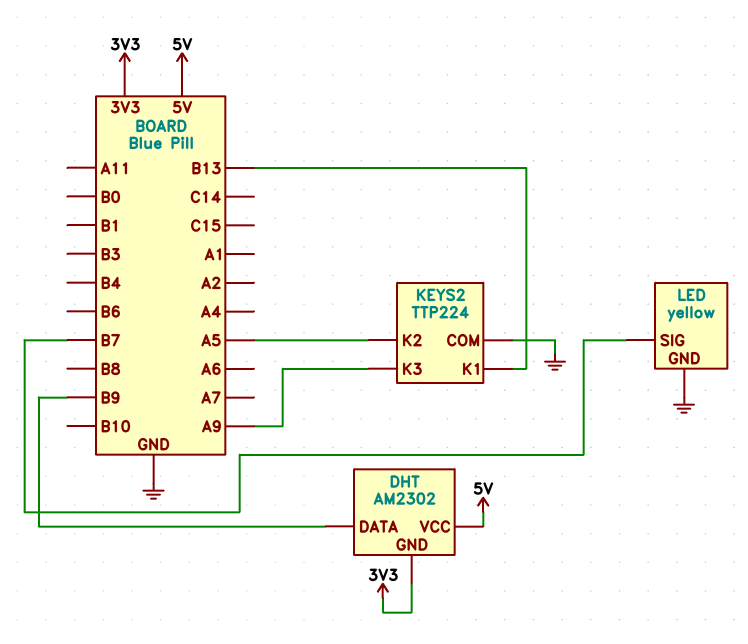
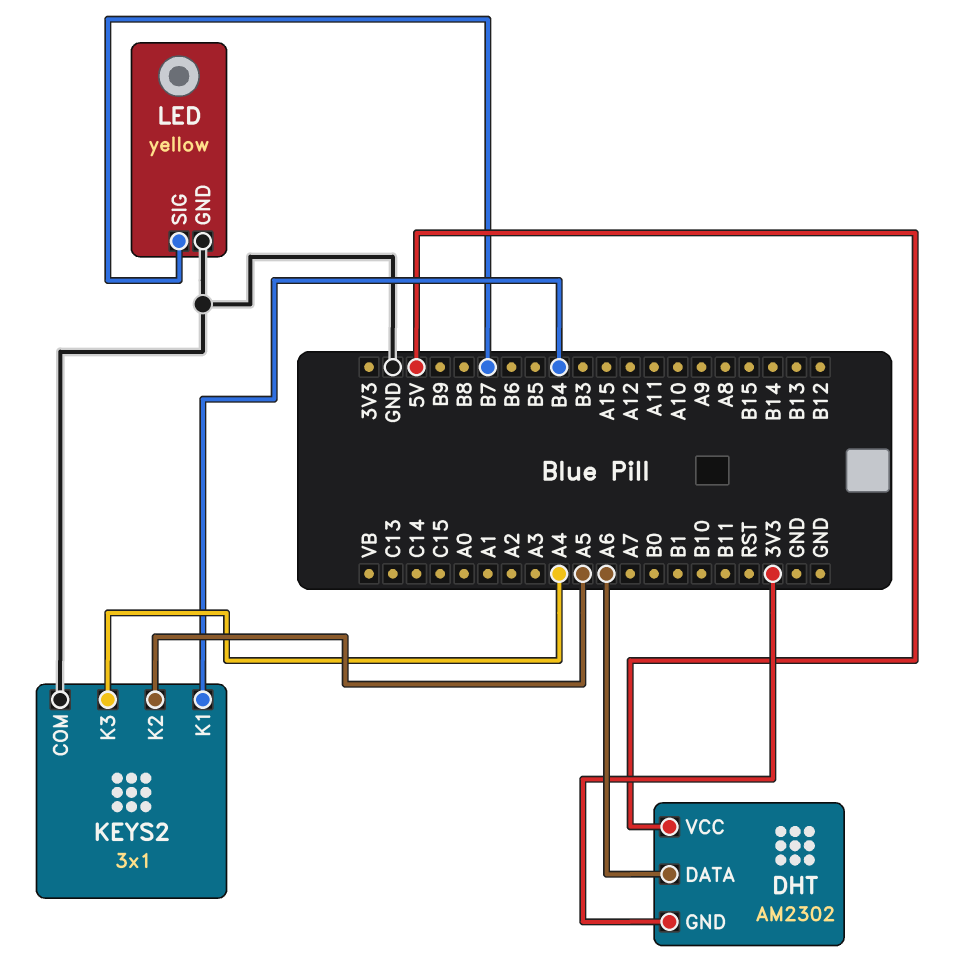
DHT pin DATA: B9 -> A6
KEYS2: TTP224 -> 3x1
KEYS2 pin K1: B13 -> B4
KEYS2 pin K3: A9 -> A4

